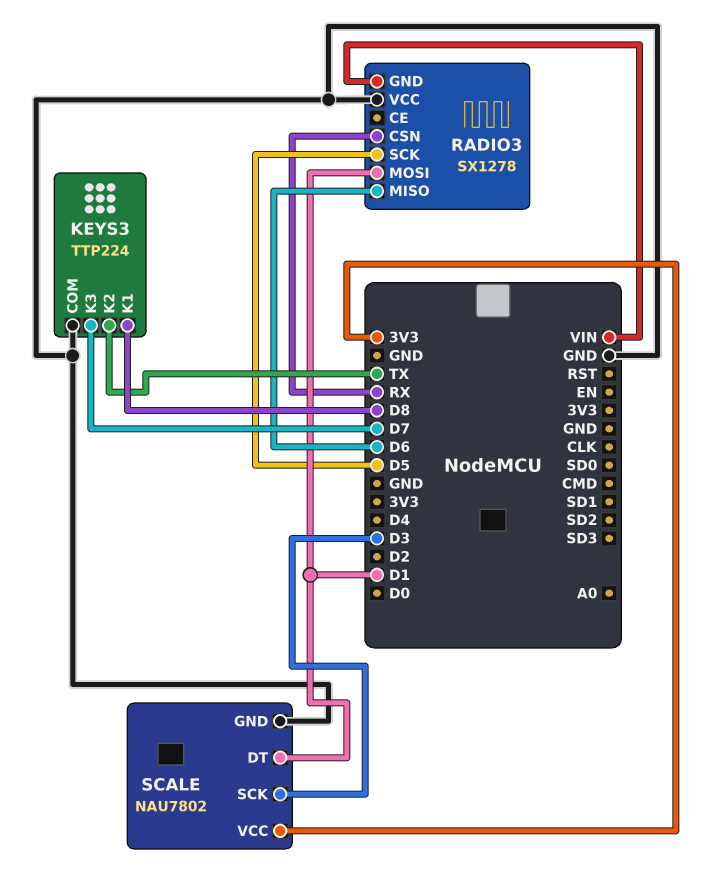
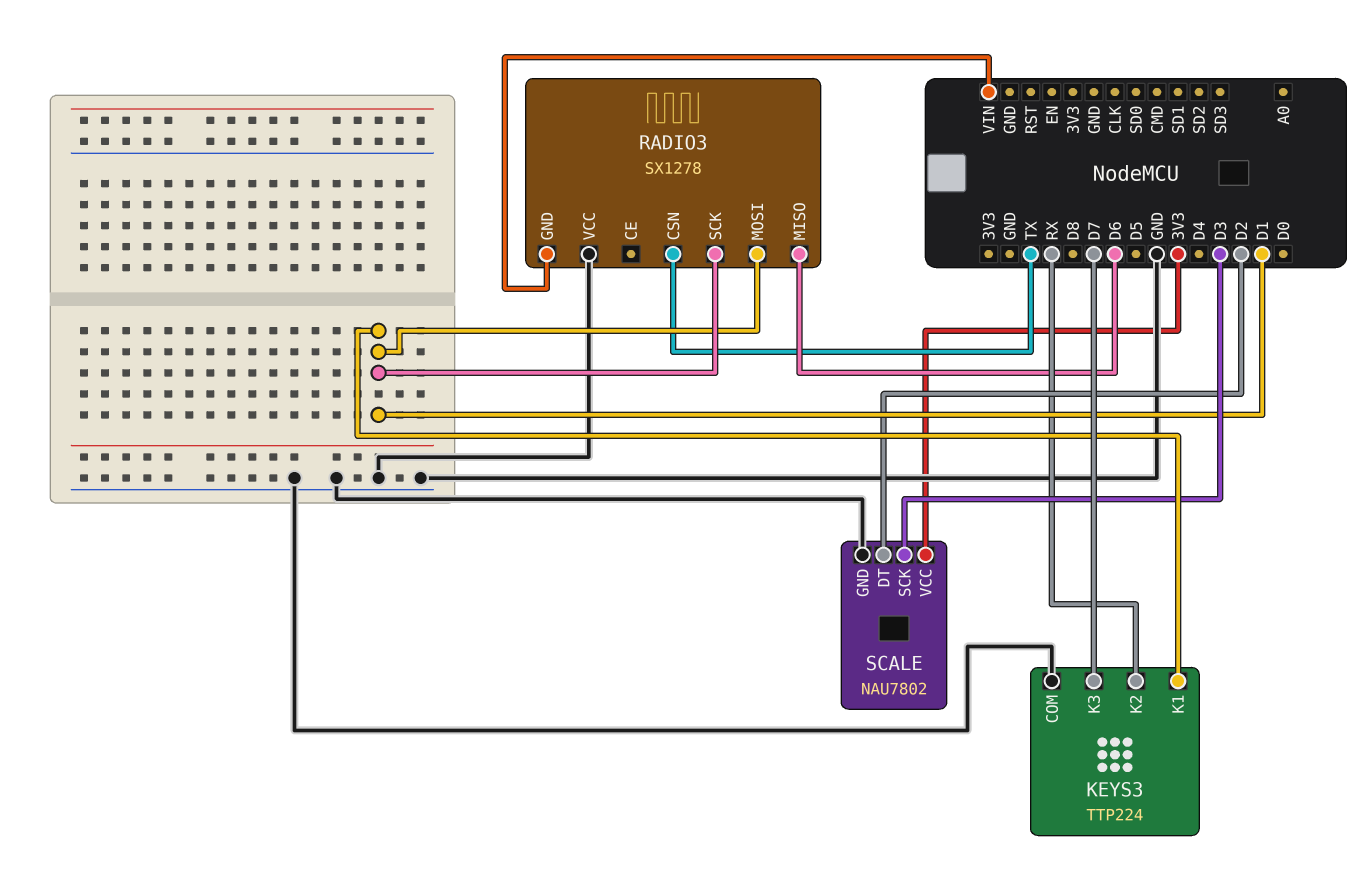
KEYS3 pin K1: D8 -> D1
KEYS3 pin K2: TX -> RX
RADIO3 pin CSN: RX -> TX
RADIO3 pin SCK: D5 -> D1
SCALE pin DT: D1 -> D2

